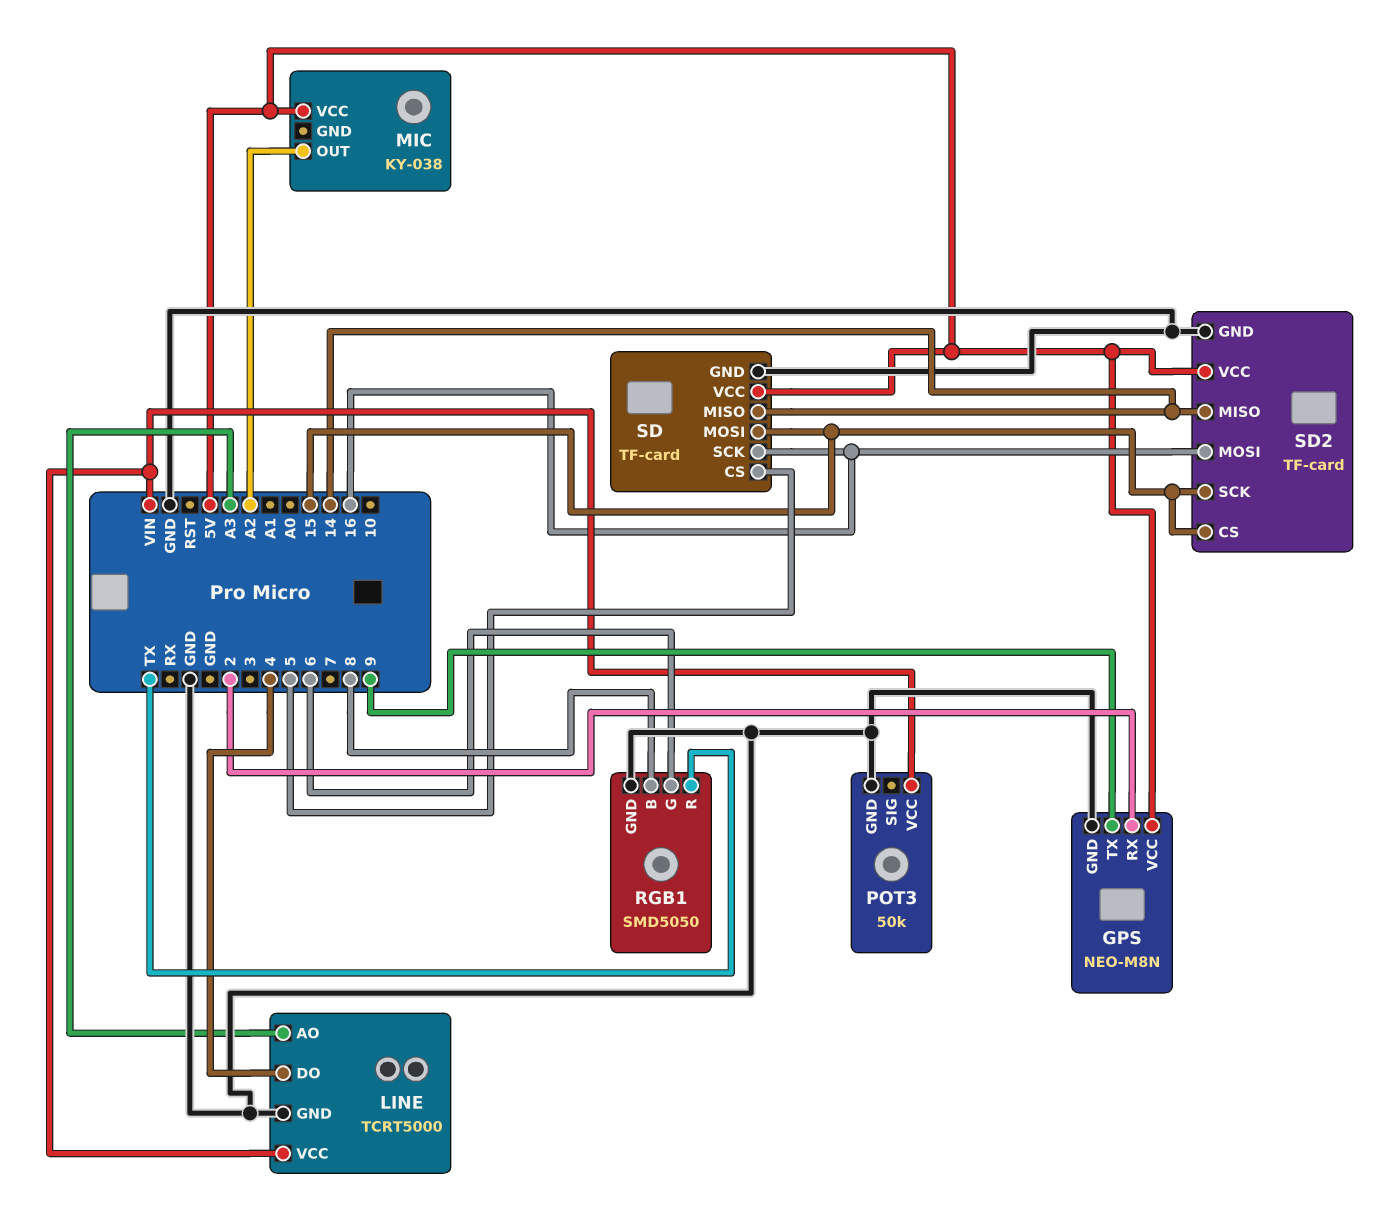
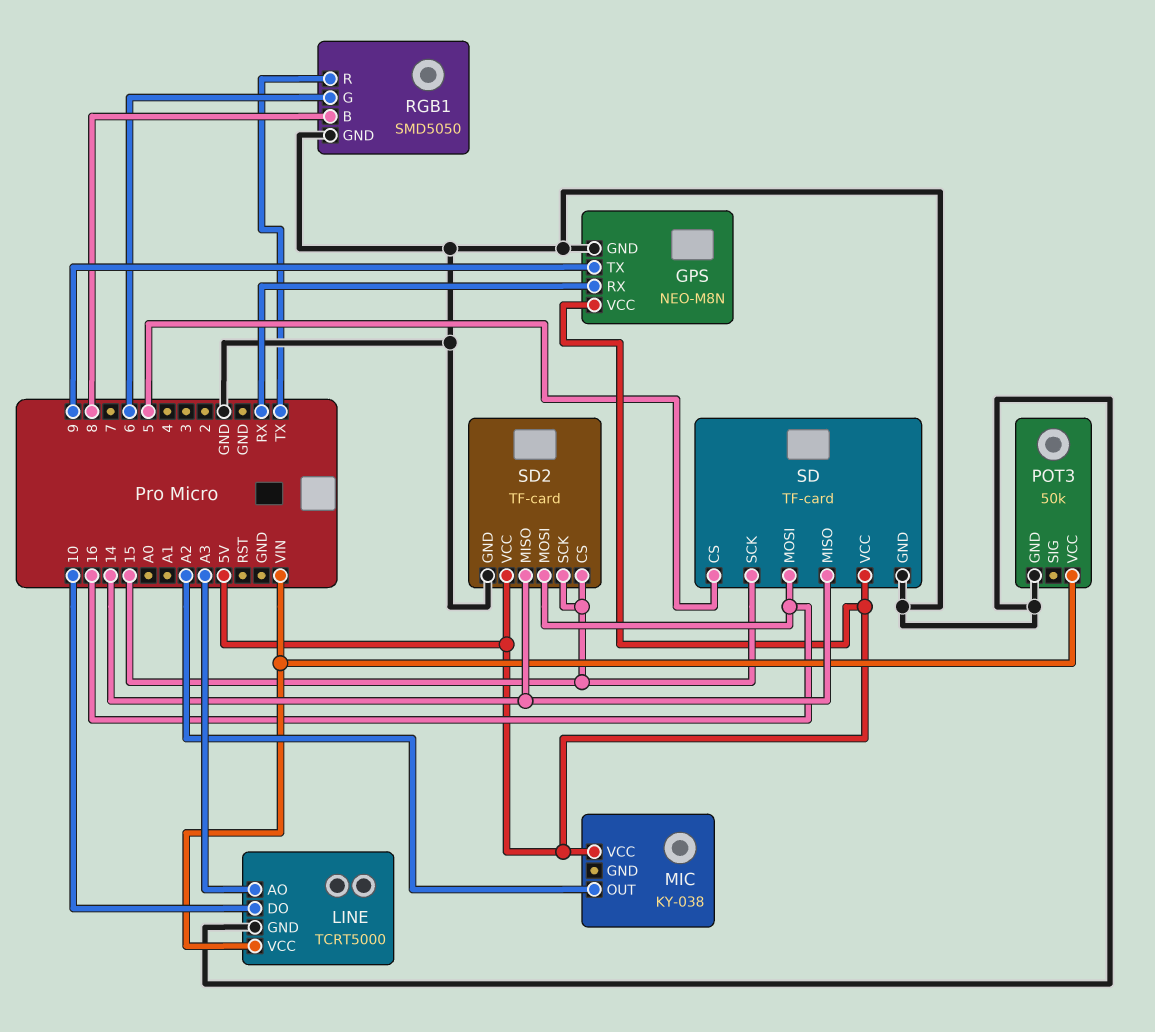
GPS pin RX: 2 -> RX
LINE pin DO: 4 -> 10
SD pin MOSI: 15 -> 16
SD pin SCK: 16 -> 15

